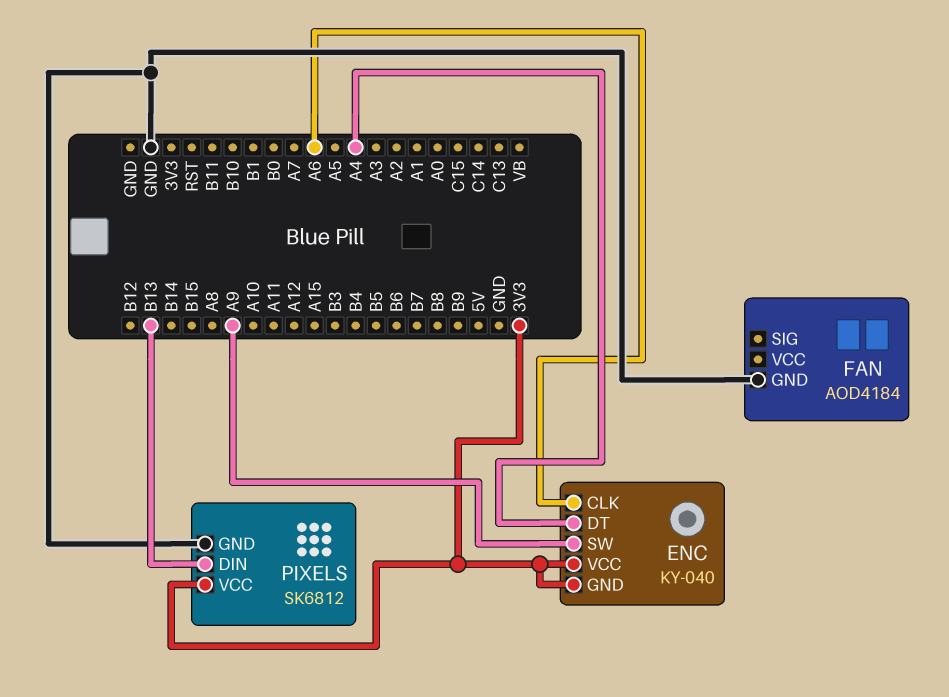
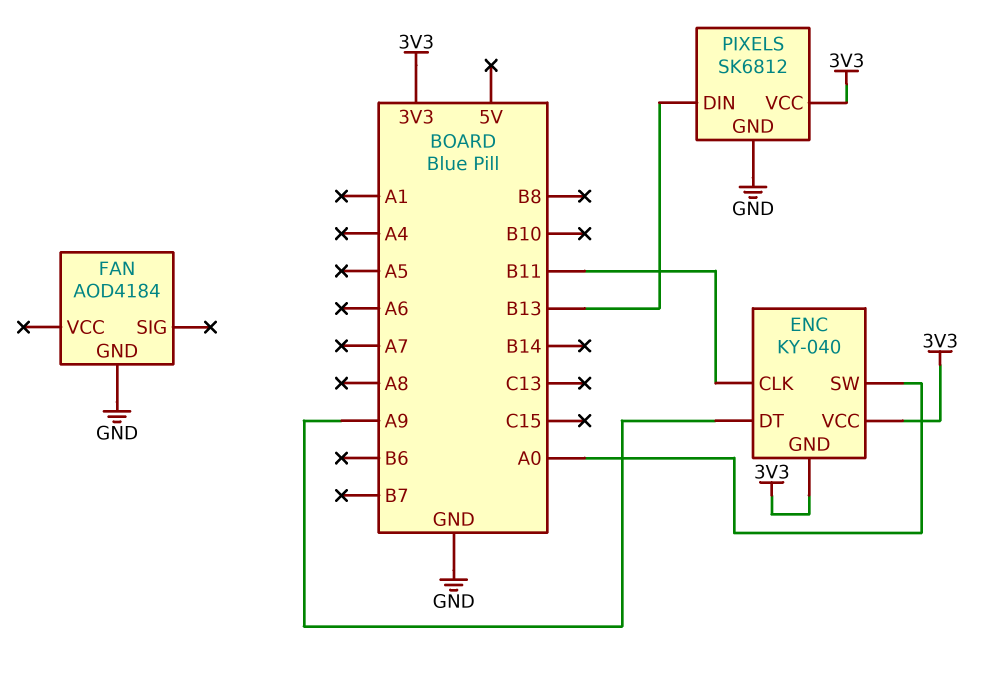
ENC pin CLK: A6 -> B11
ENC pin DT: A4 -> A9
ENC pin SW: A9 -> A0

